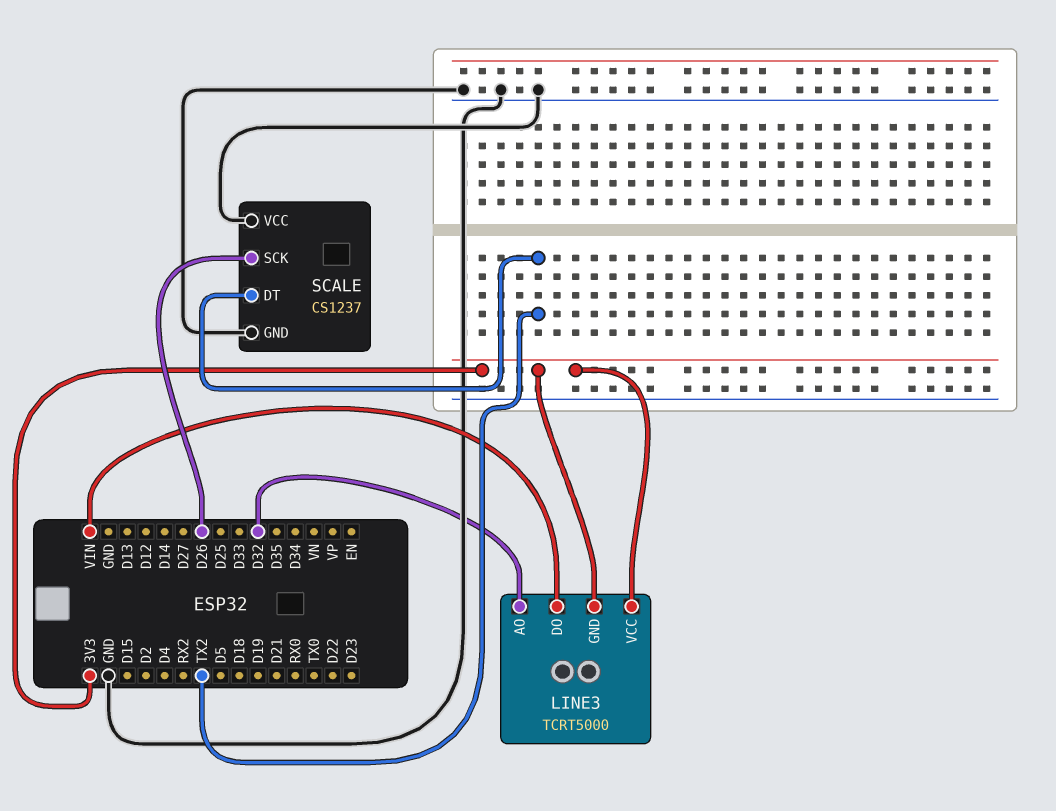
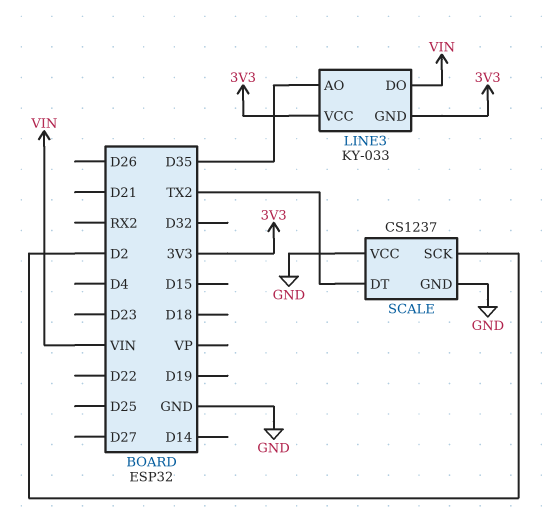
LINE3: TCRT5000 -> KY-033
LINE3 pin AO: D32 -> D35
SCALE pin SCK: D26 -> D2

